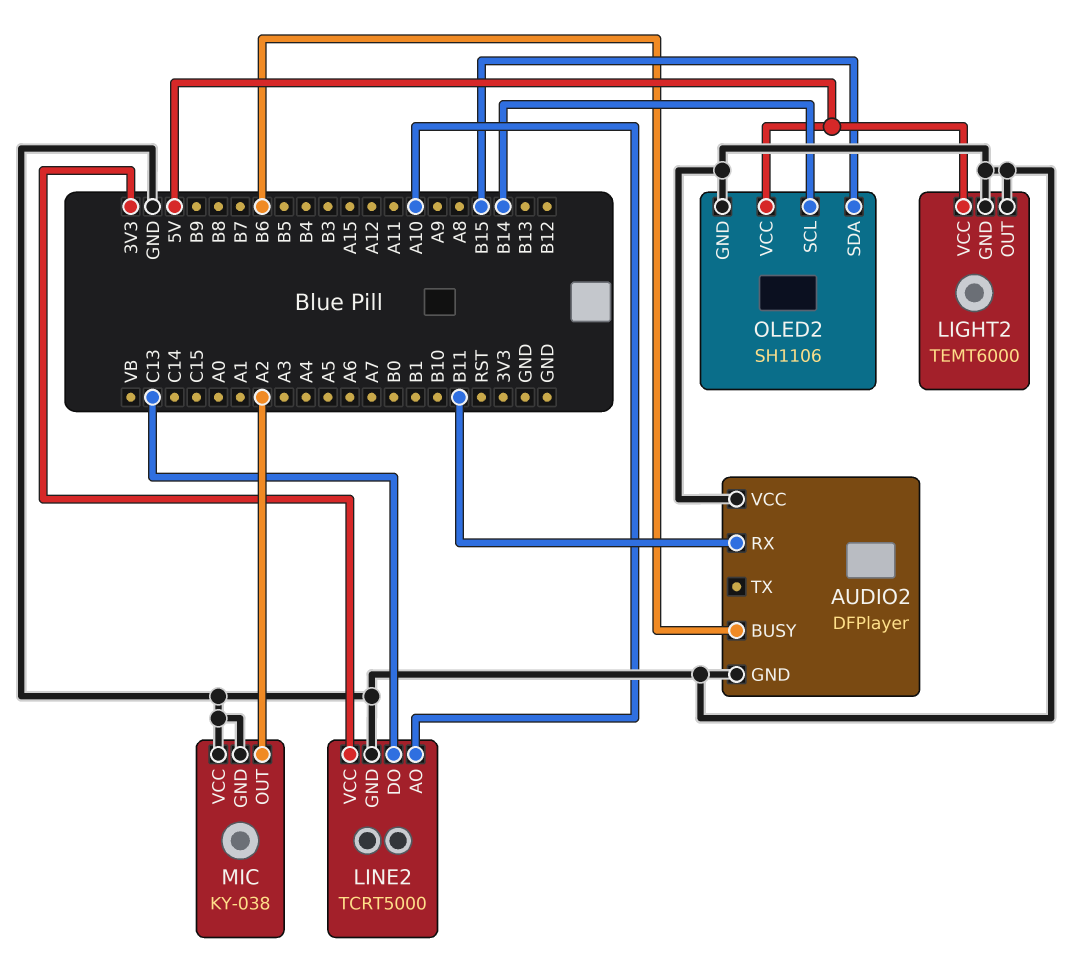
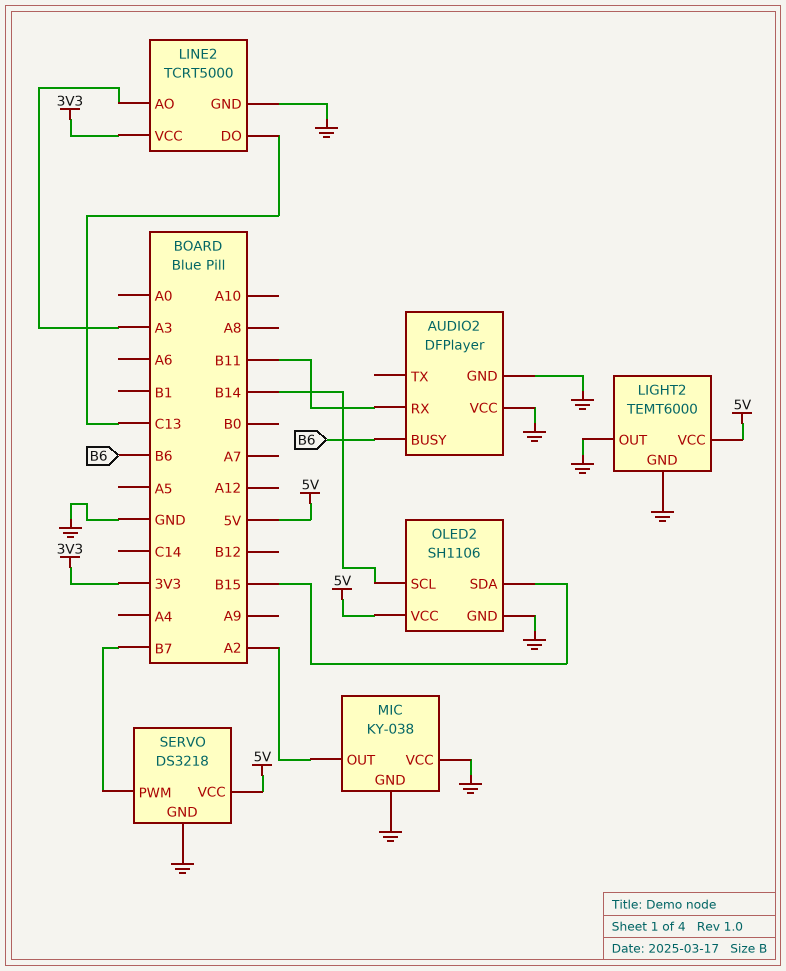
LINE2 pin AO: A10 -> A3
SERVO: none -> DS3218
SERVO pin GND: none -> GND
SERVO pin PWM: none -> B7
SERVO pin VCC: none -> 5V

